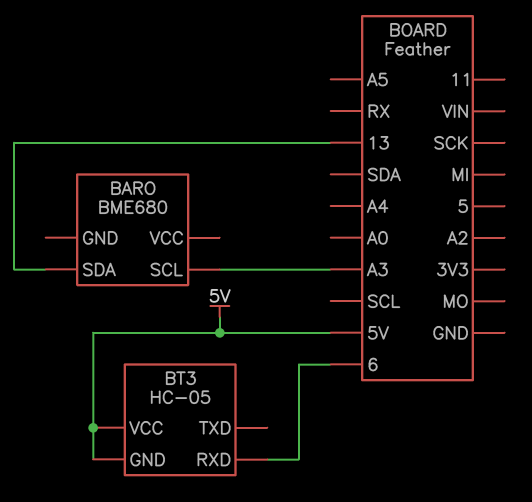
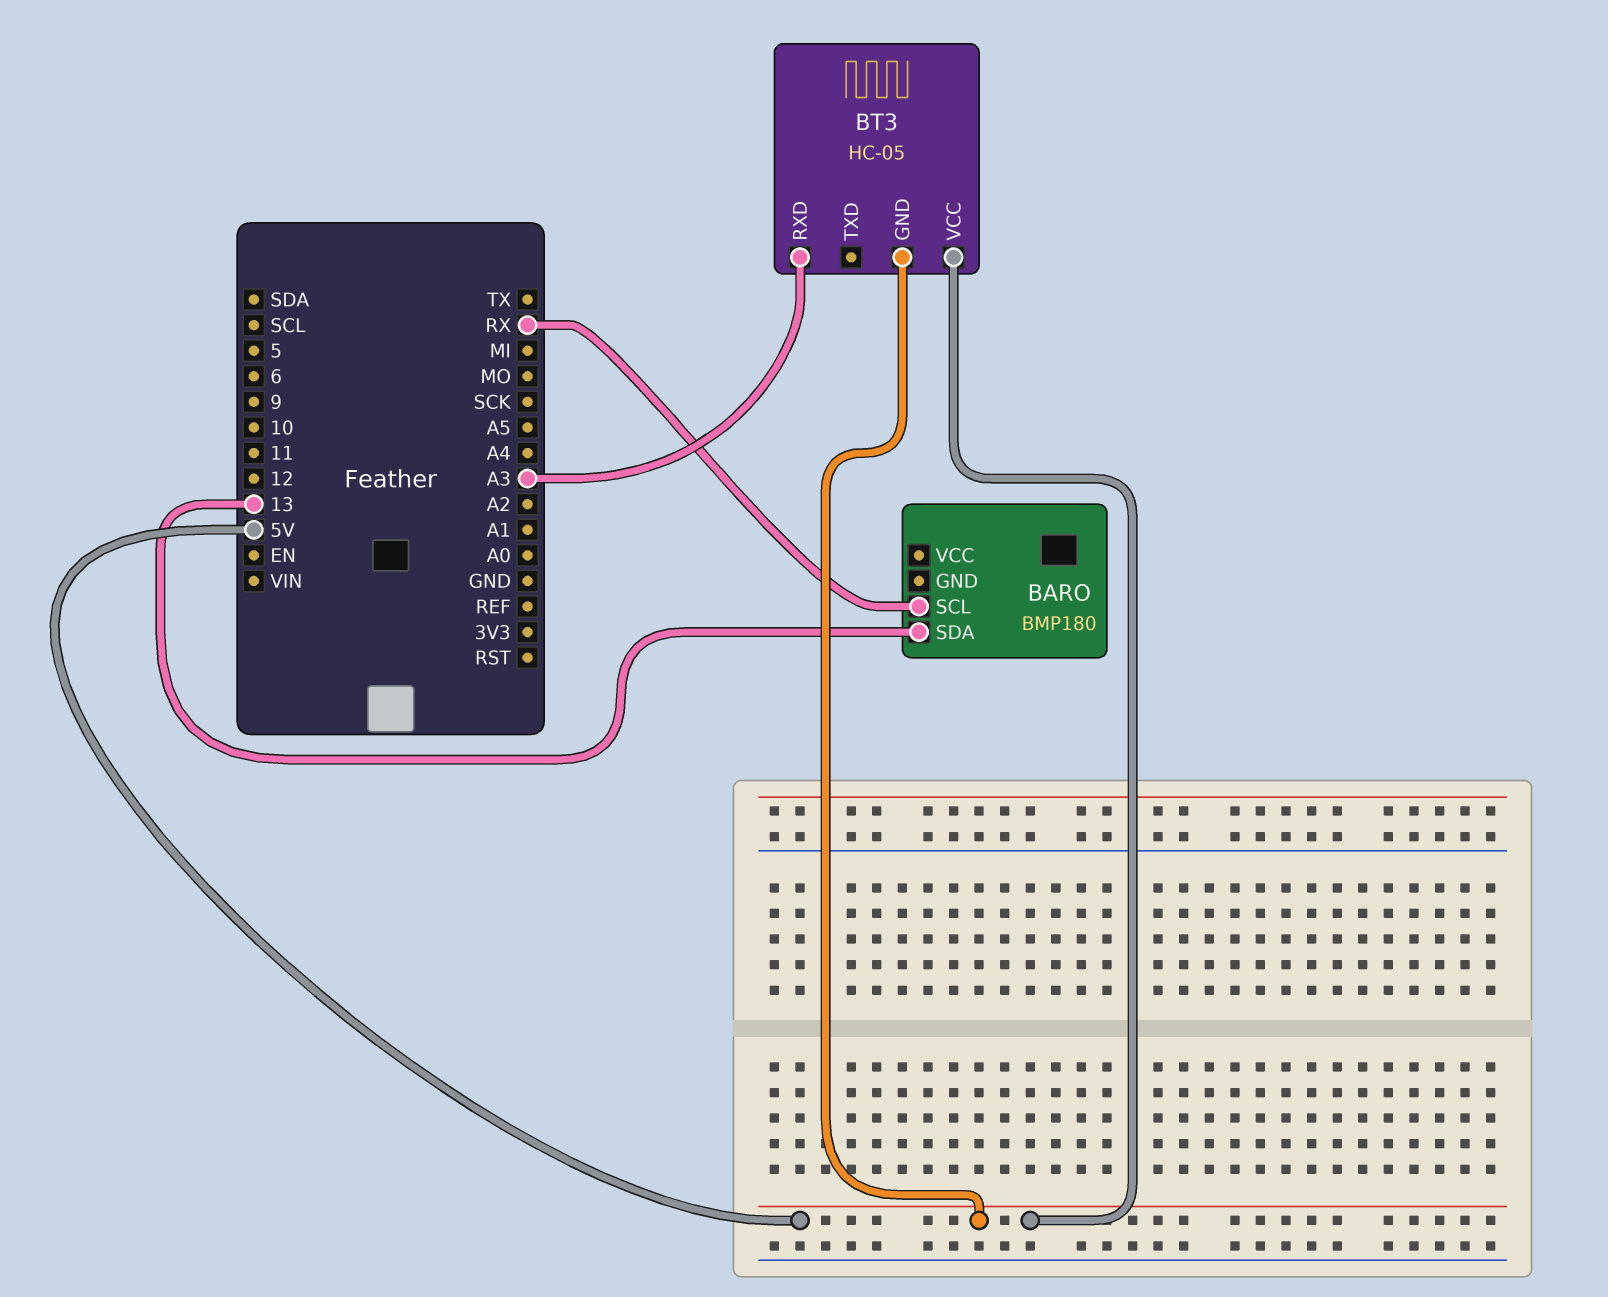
BARO: BME680 -> BMP180
BARO pin SCL: A3 -> RX
BT3 pin RXD: 6 -> A3

